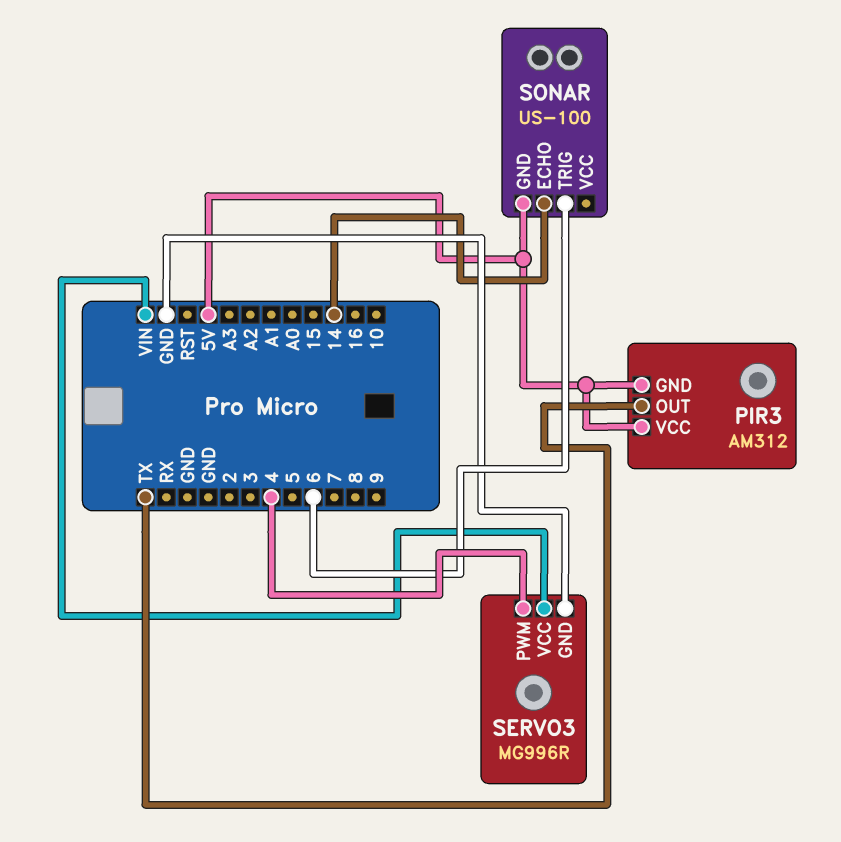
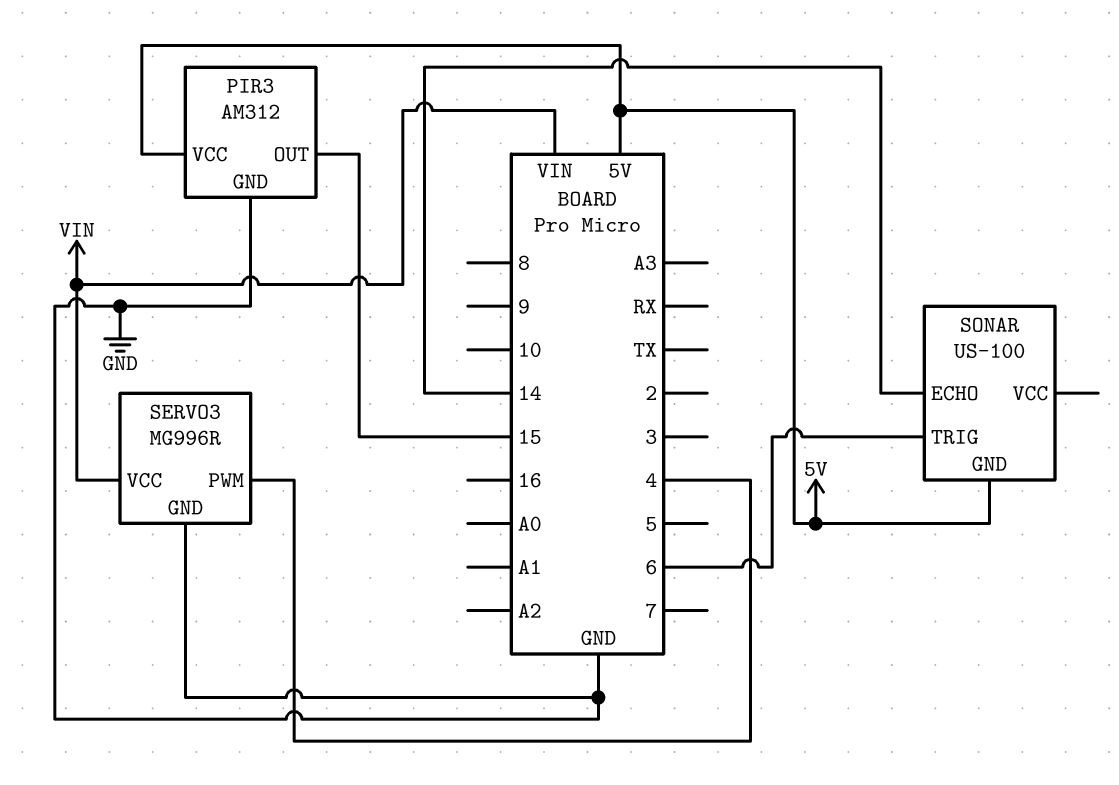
PIR3 pin GND: 5V -> GND
PIR3 pin OUT: TX -> 15

